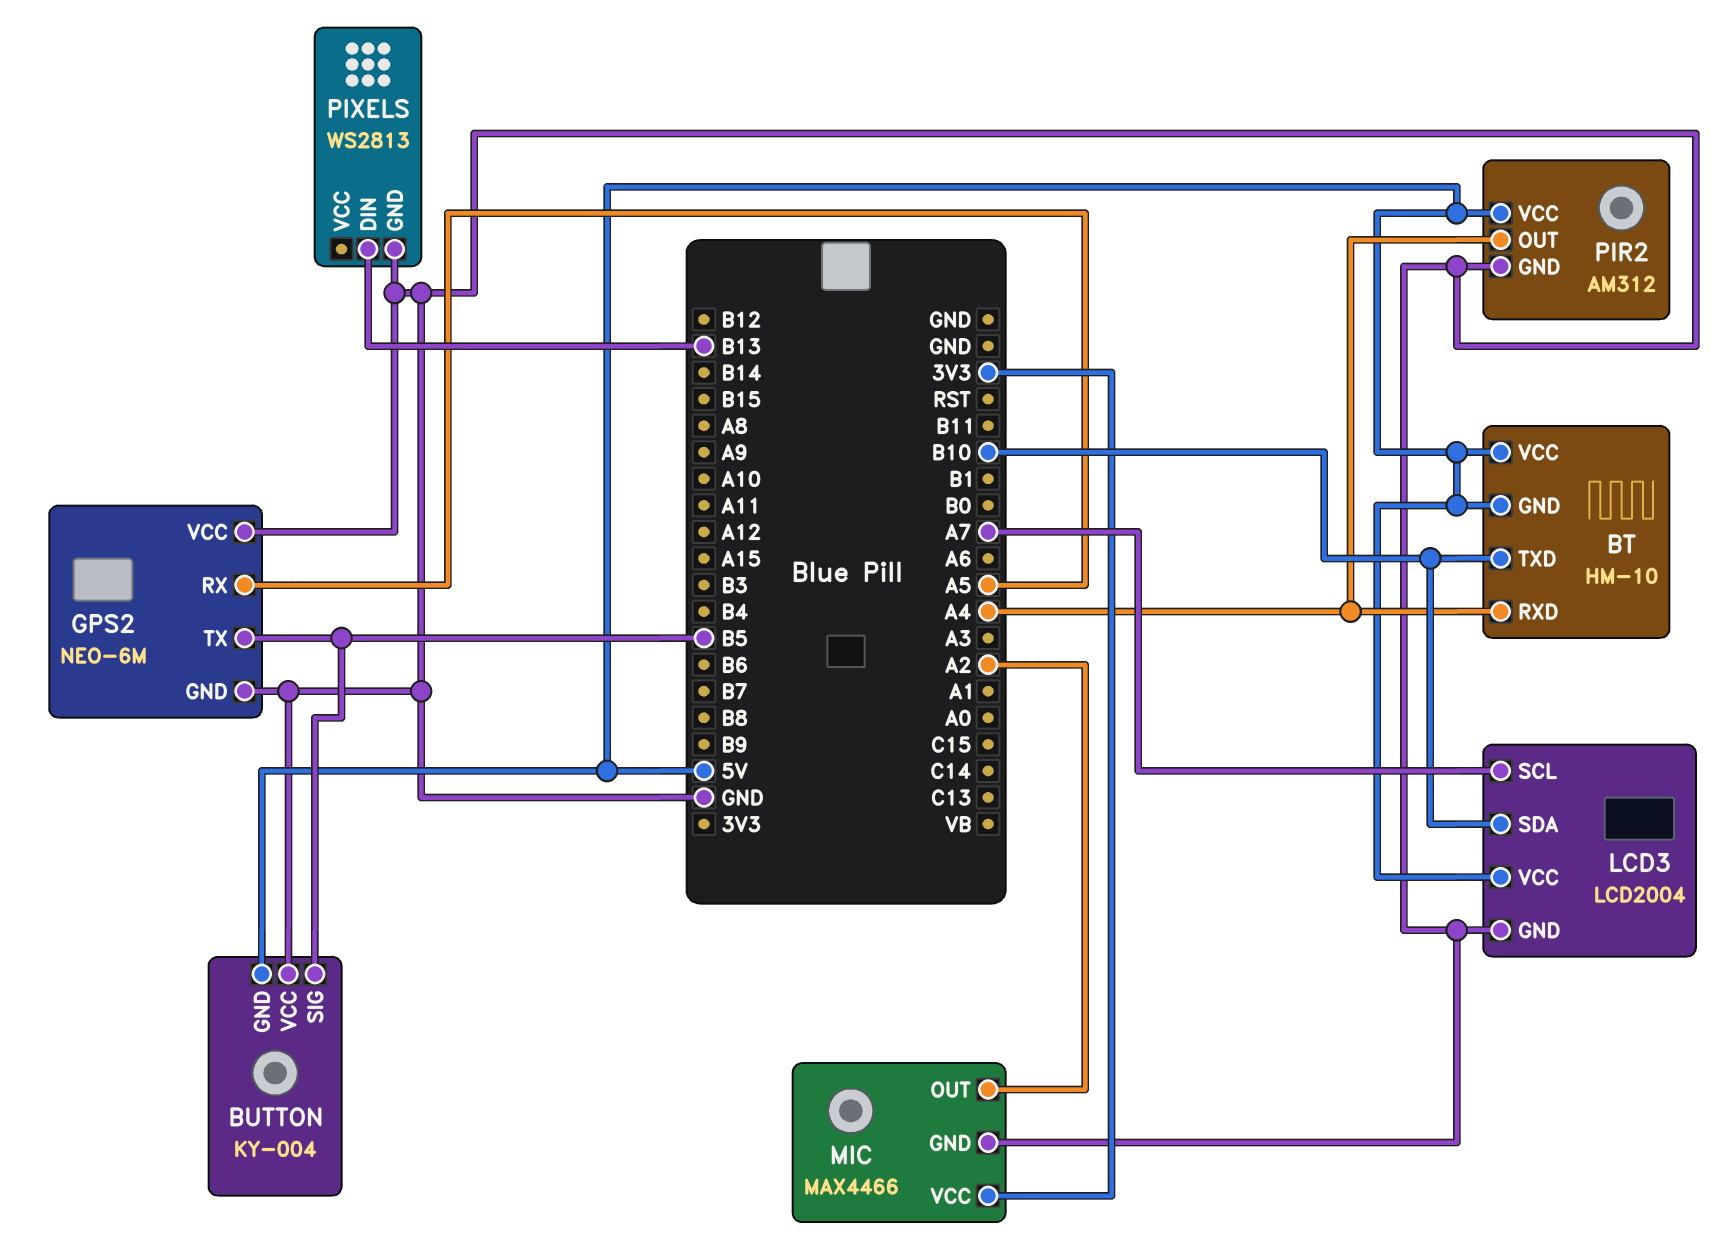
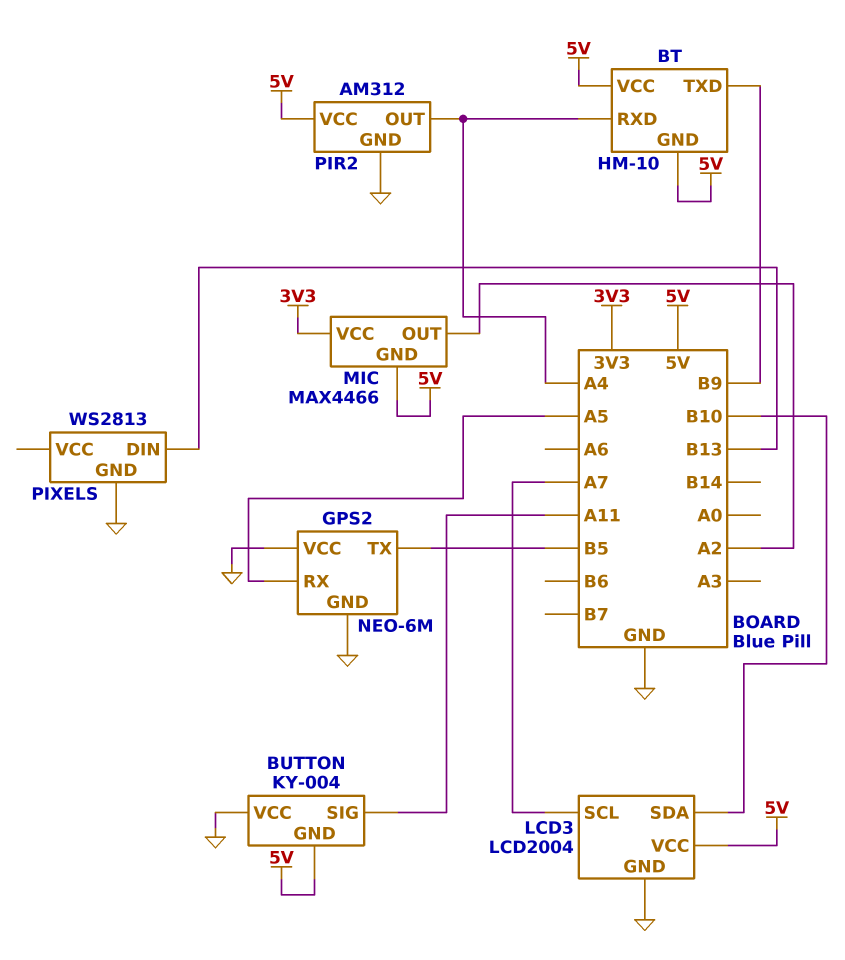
BT pin TXD: B10 -> B9
BUTTON pin SIG: B5 -> A11
MIC pin GND: GND -> 5V

